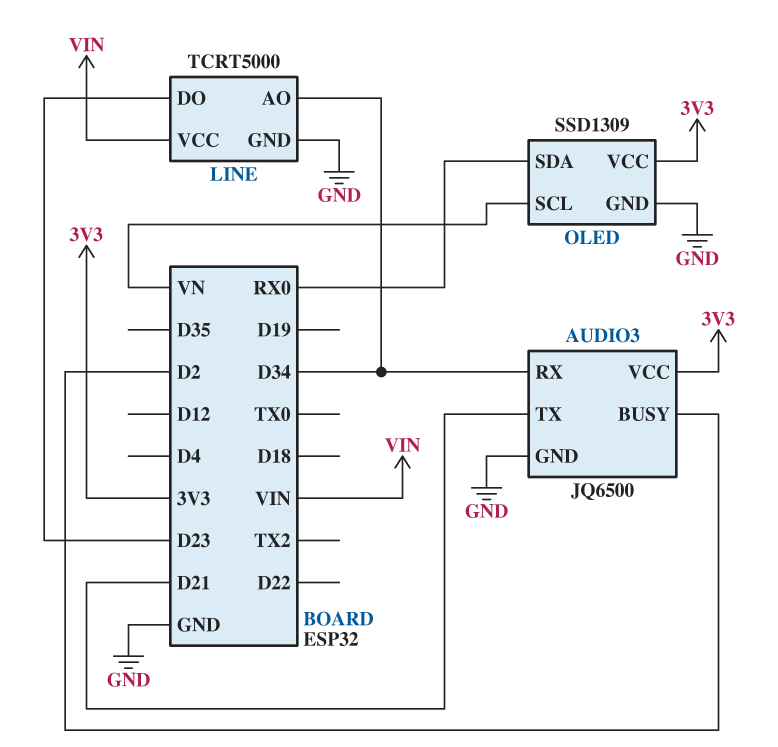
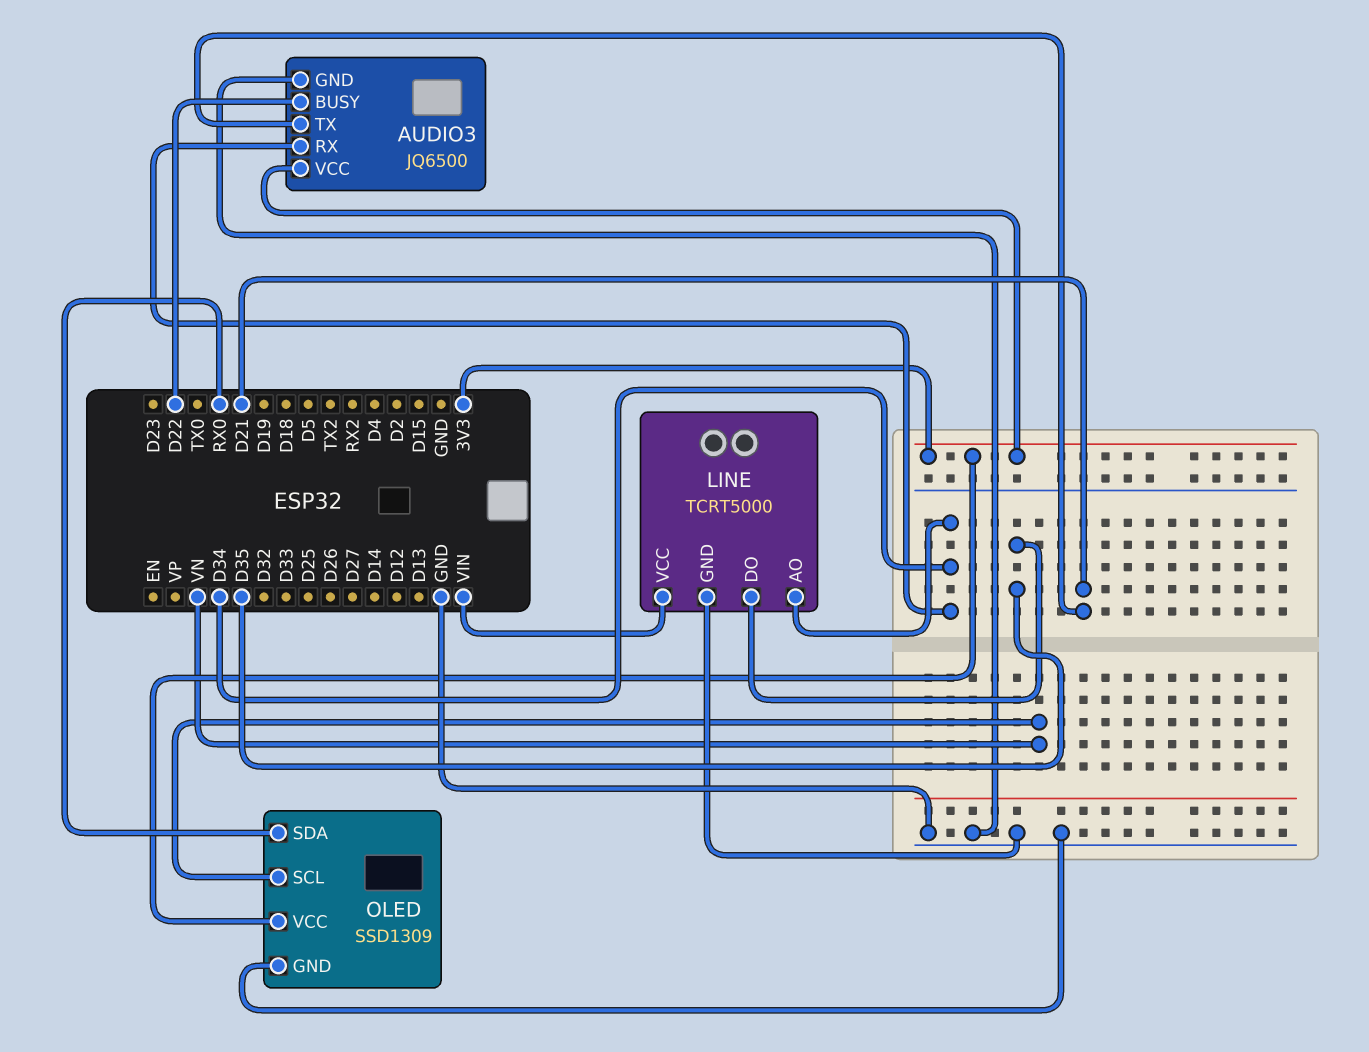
AUDIO3 pin BUSY: D2 -> D22
LINE pin DO: D23 -> D35

